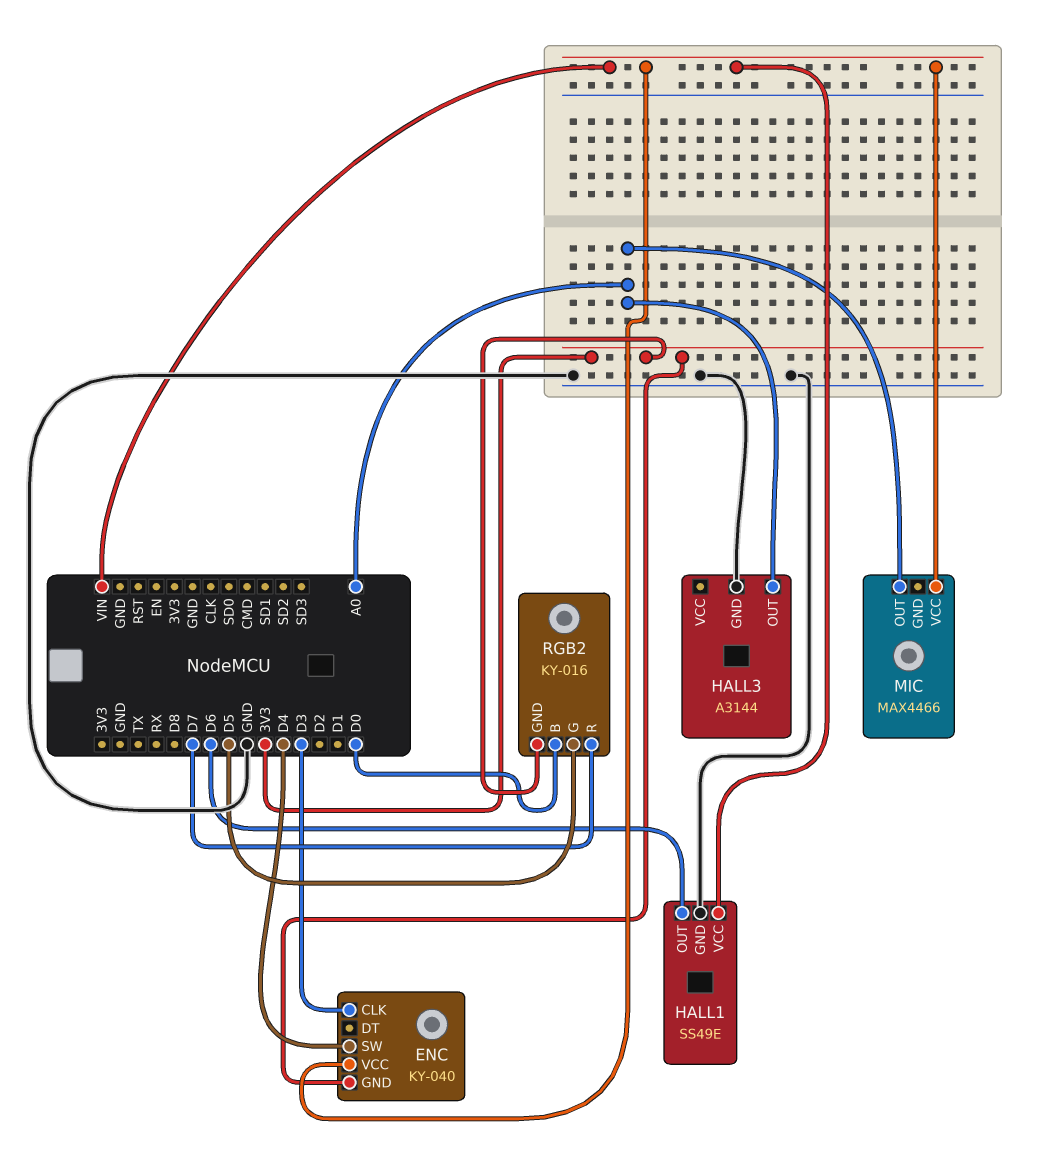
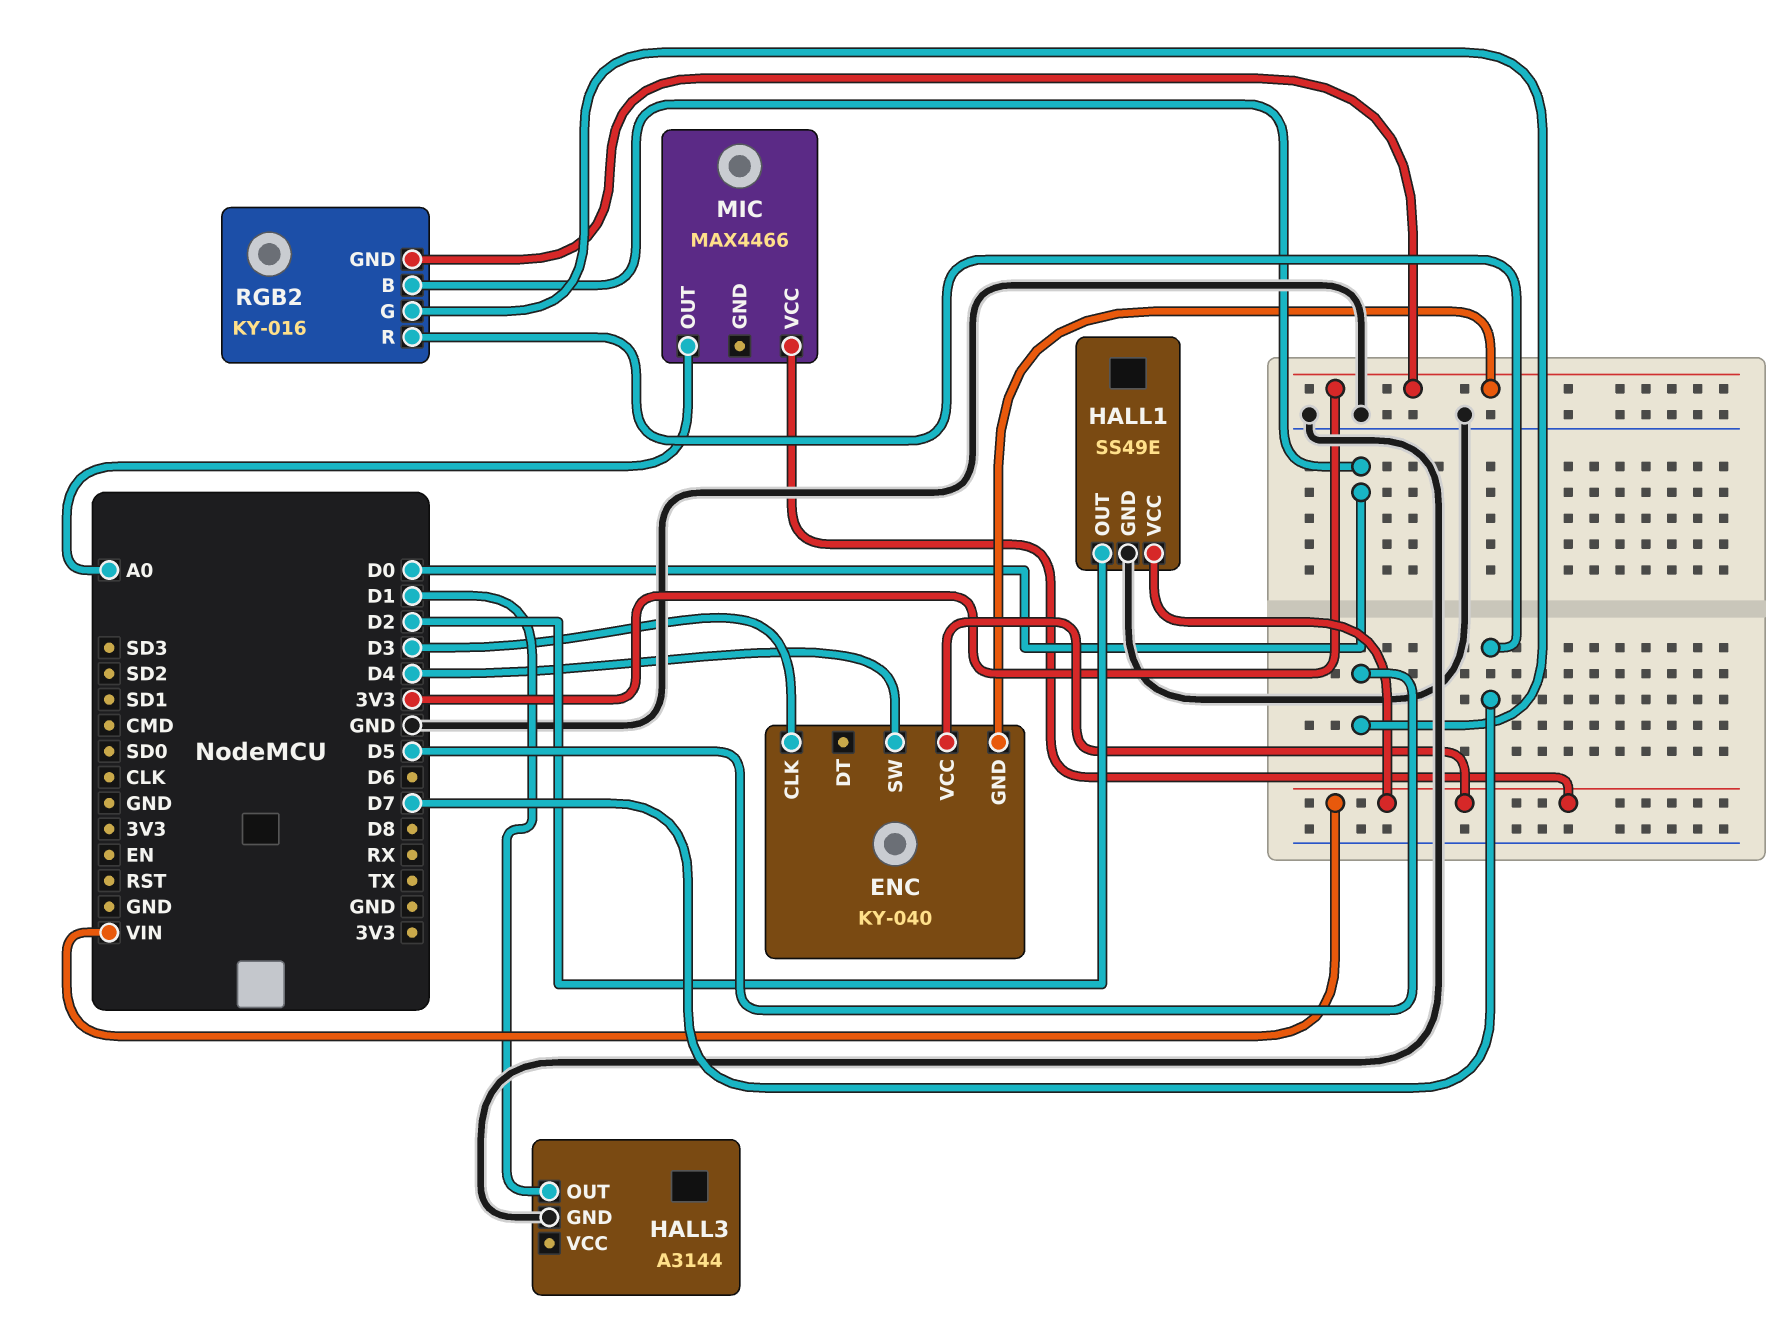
HALL1 pin OUT: D6 -> D2
HALL3 pin OUT: A0 -> D1

